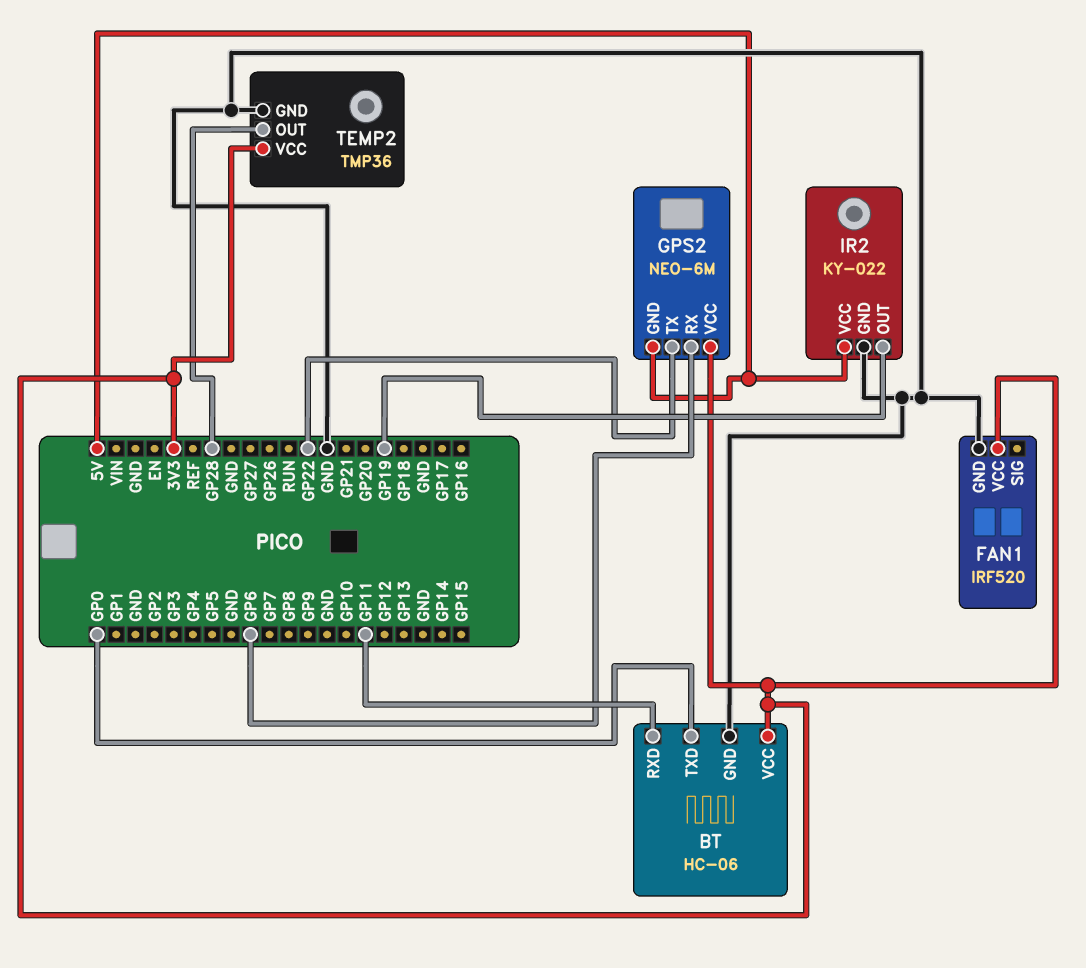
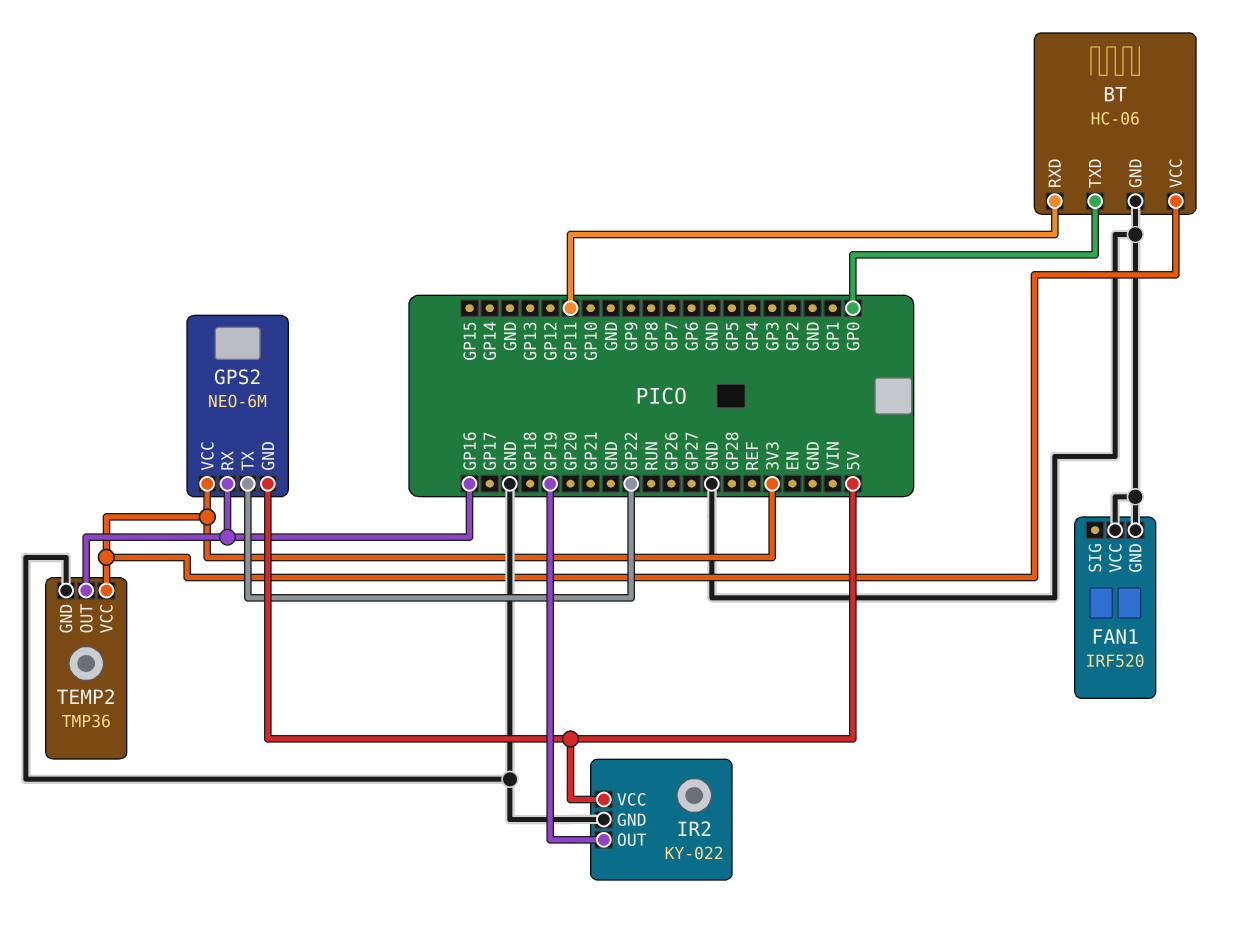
FAN1 pin VCC: 3V3 -> GND
GPS2 pin RX: GP6 -> GP16
TEMP2 pin OUT: GP28 -> GP16

